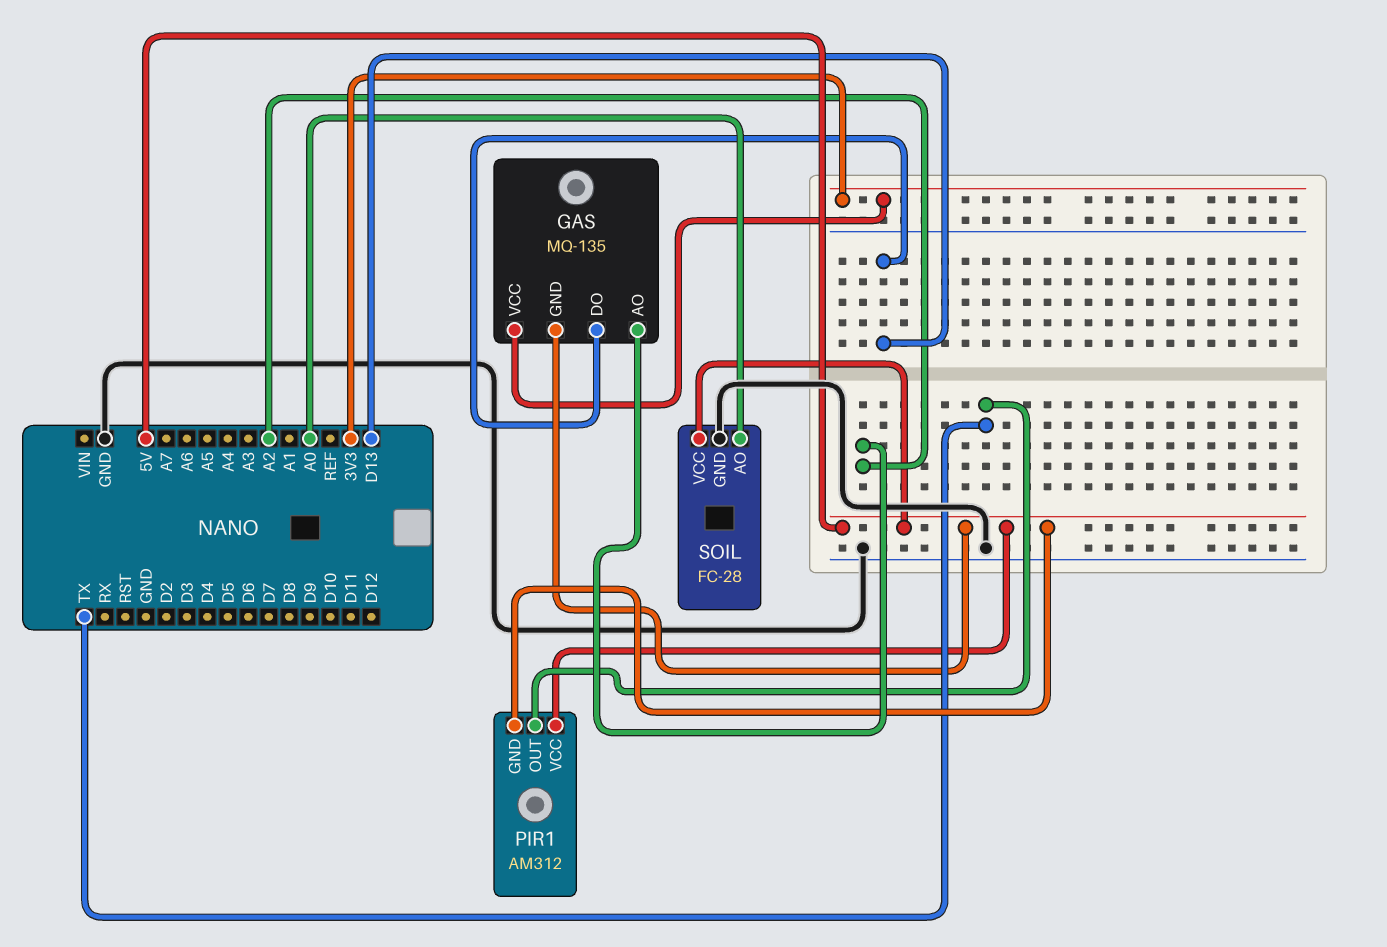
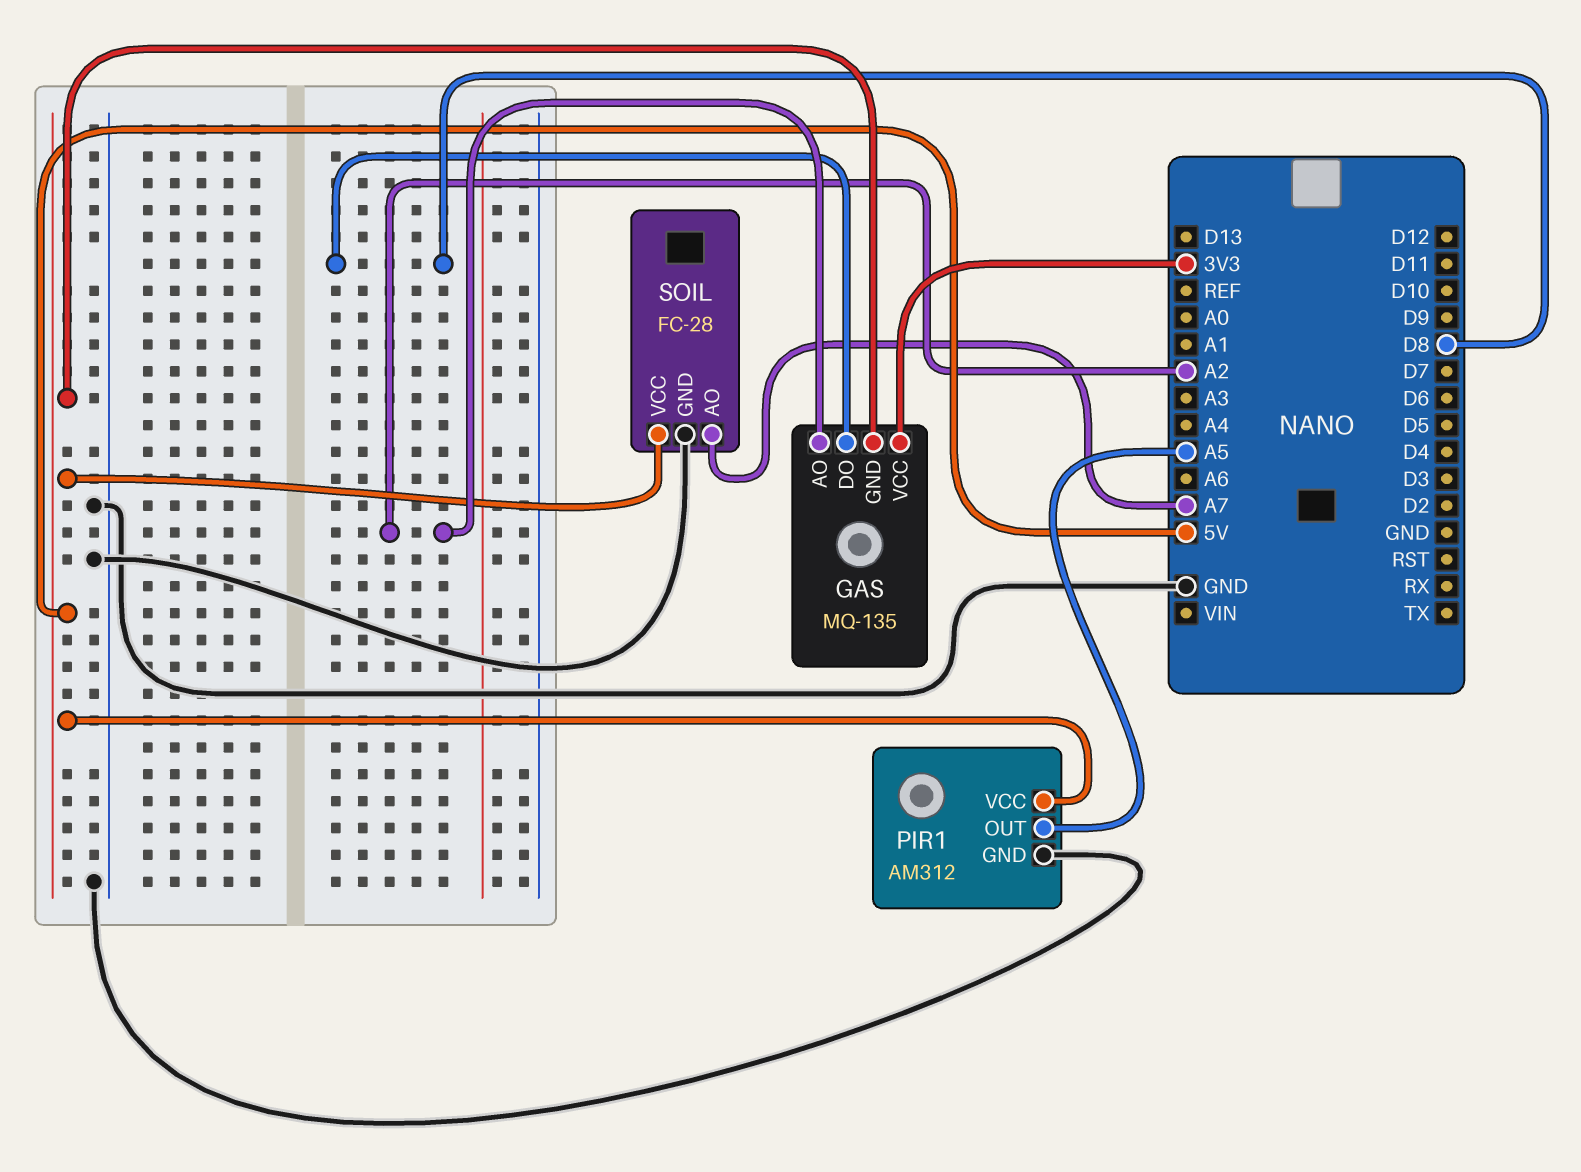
GAS pin DO: D13 -> D8
PIR1 pin GND: 5V -> GND
PIR1 pin OUT: TX -> A5
SOIL pin AO: A0 -> A7

